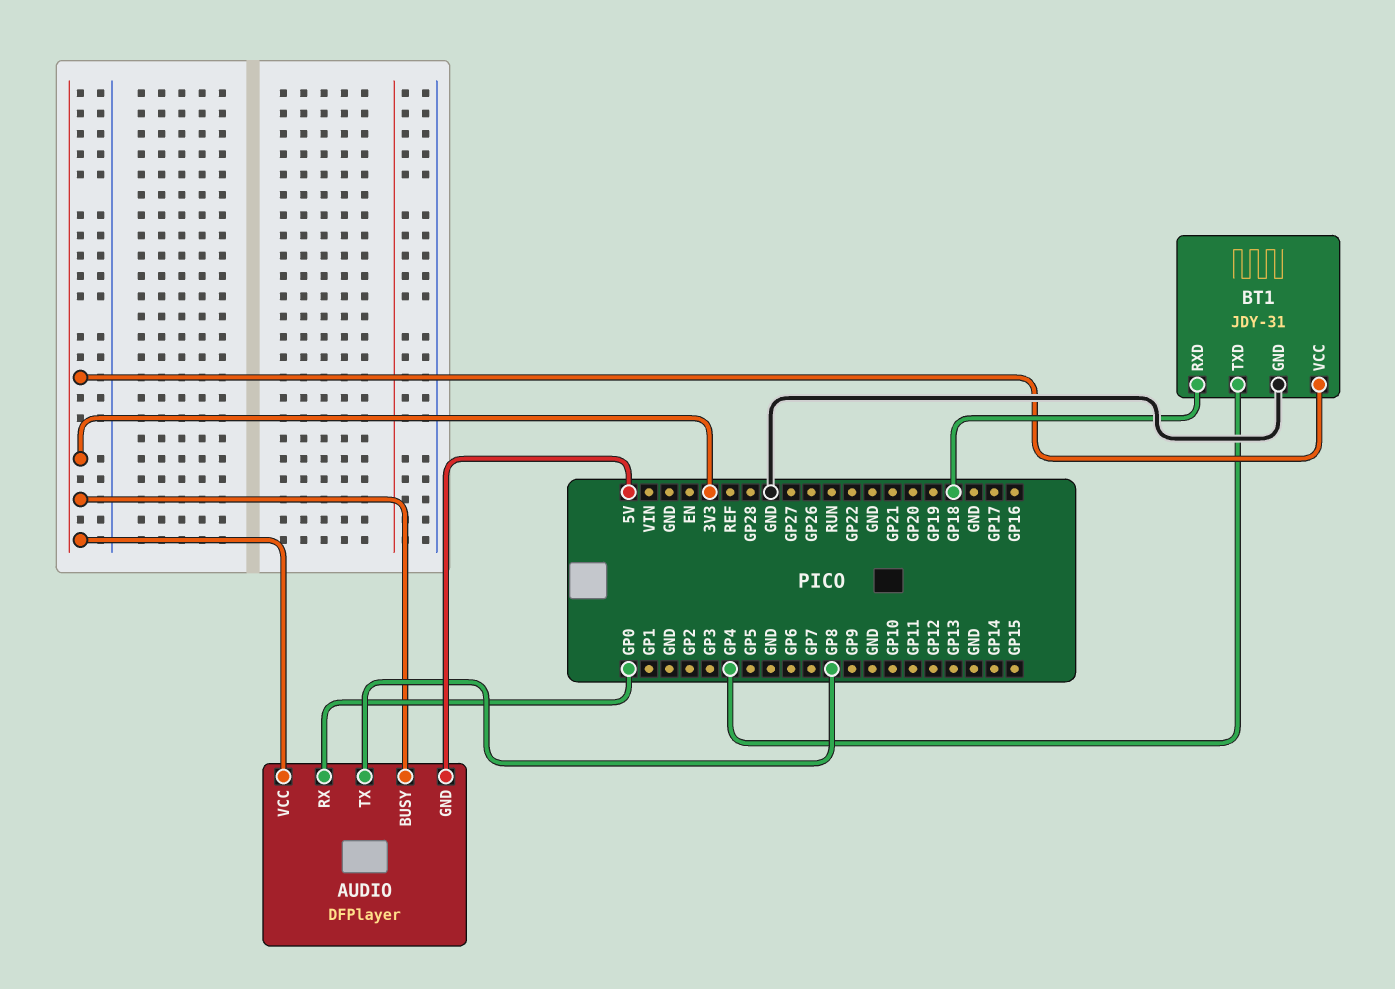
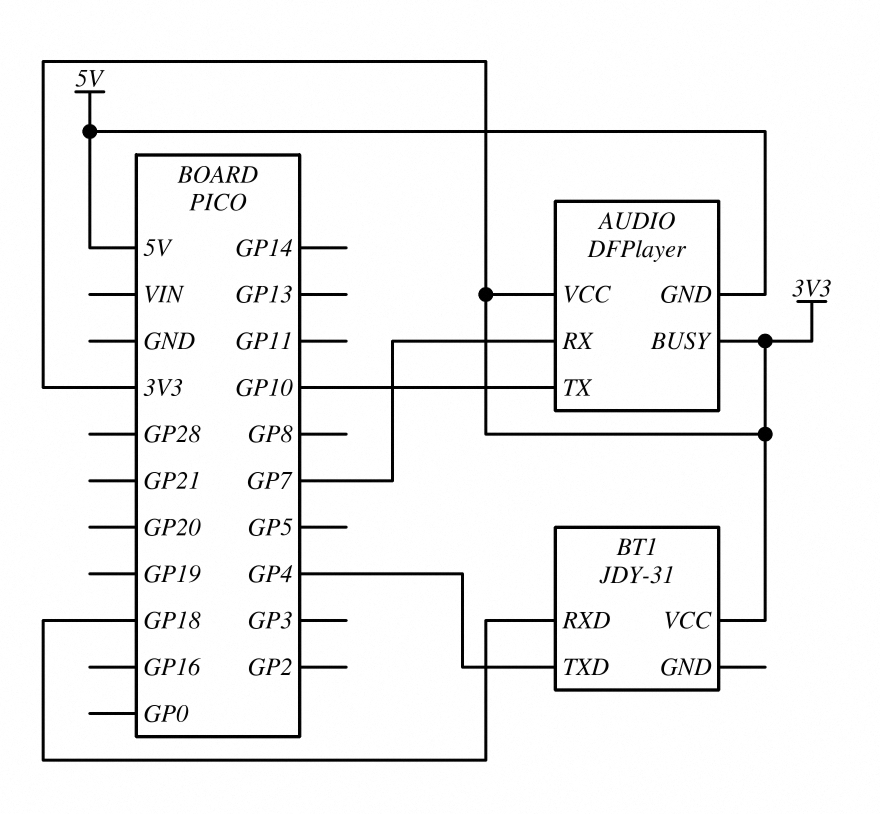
AUDIO pin RX: GP0 -> GP7
AUDIO pin TX: GP8 -> GP10
BT1 pin GND: GND -> none

